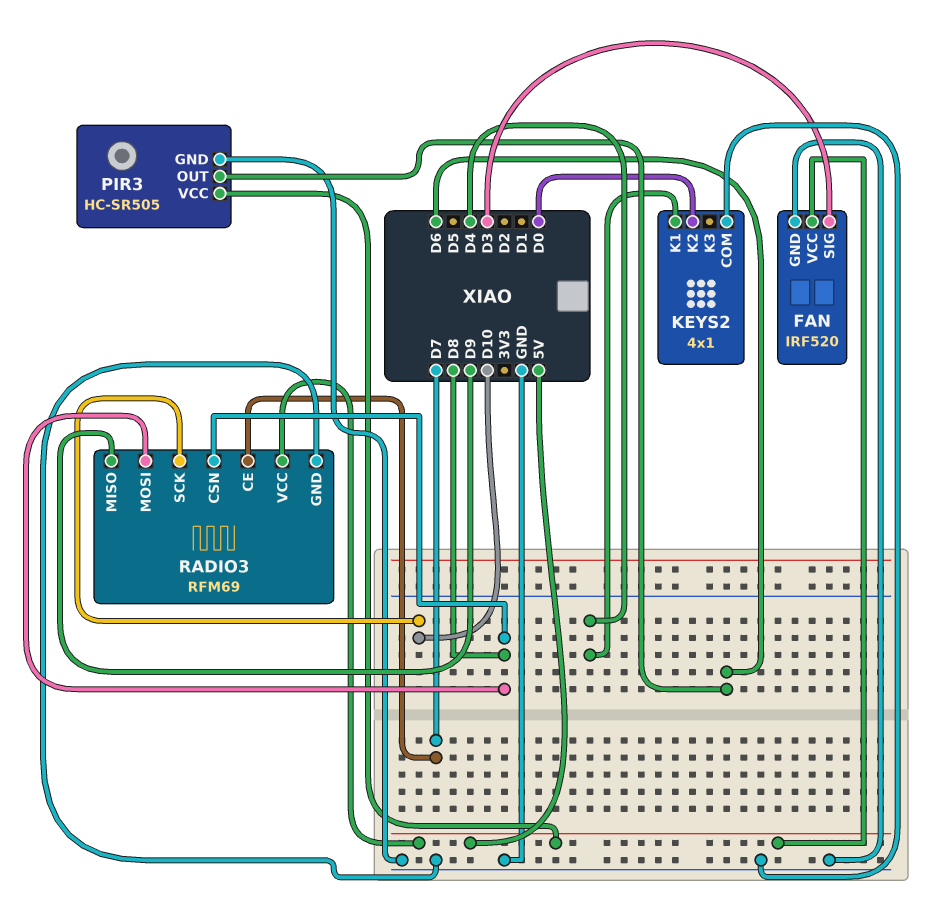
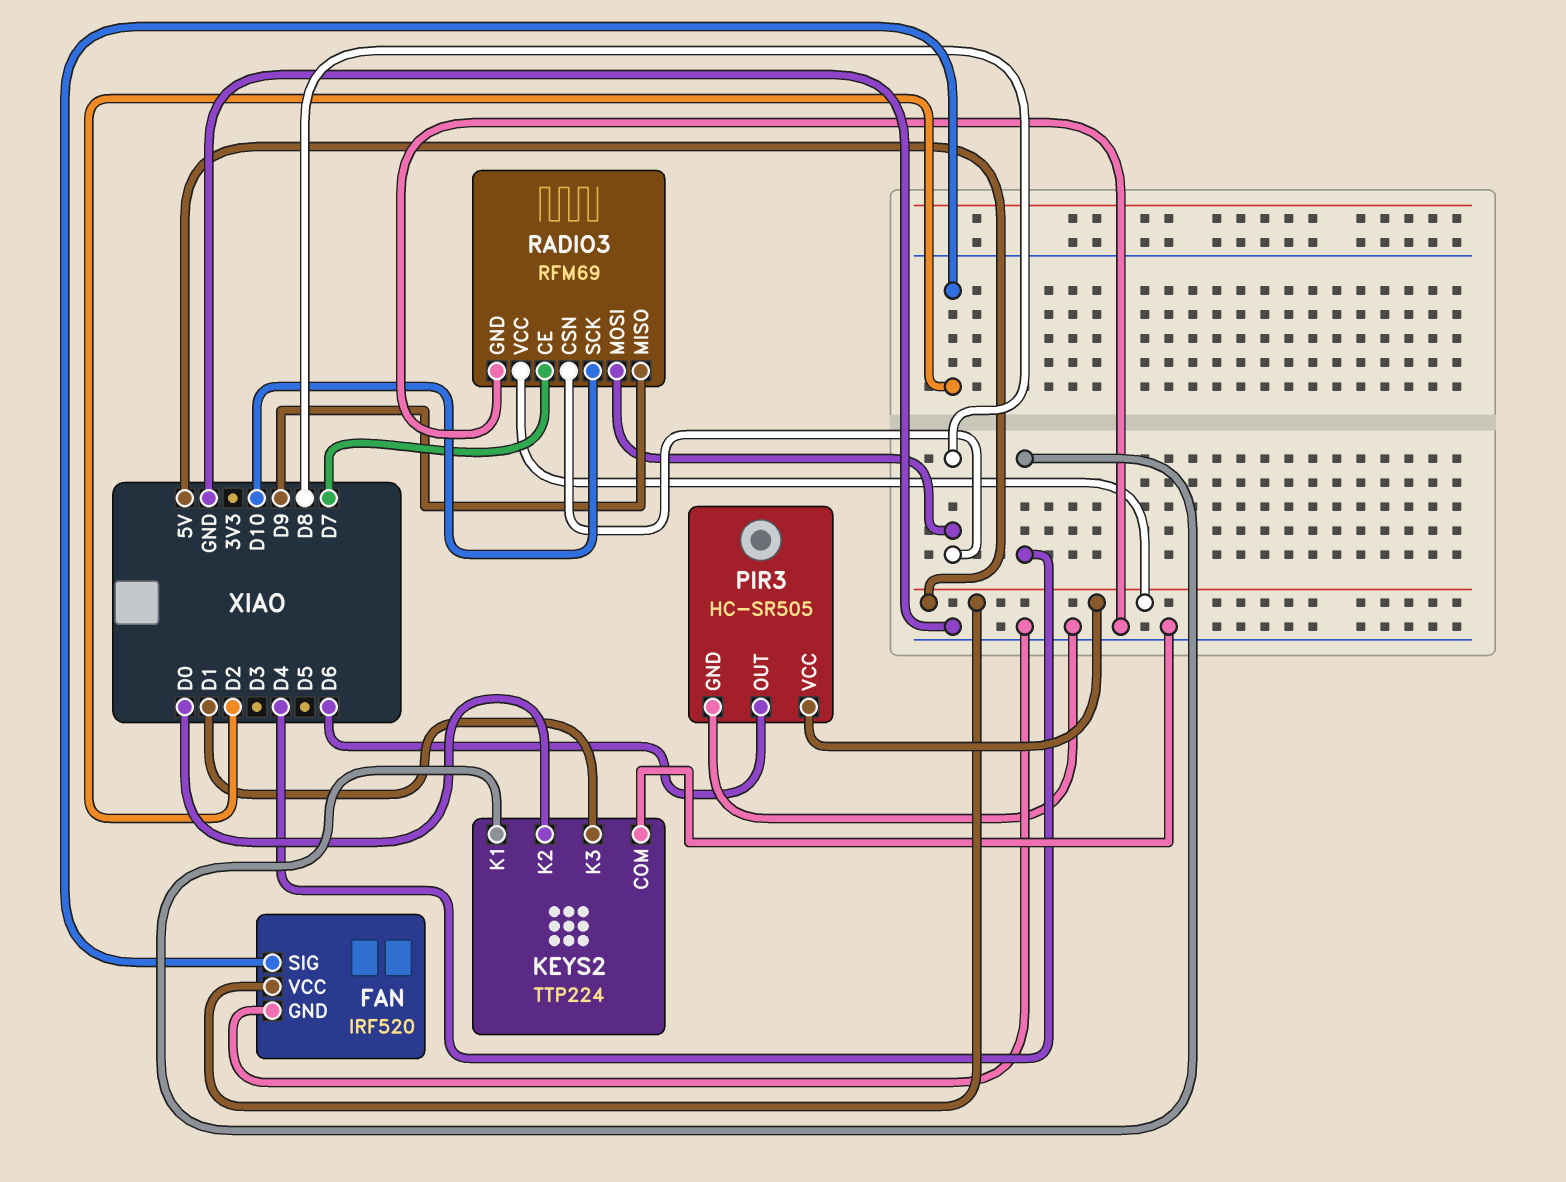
FAN pin SIG: D3 -> D2
KEYS2: 4x1 -> TTP224
KEYS2 pin K3: none -> D1

